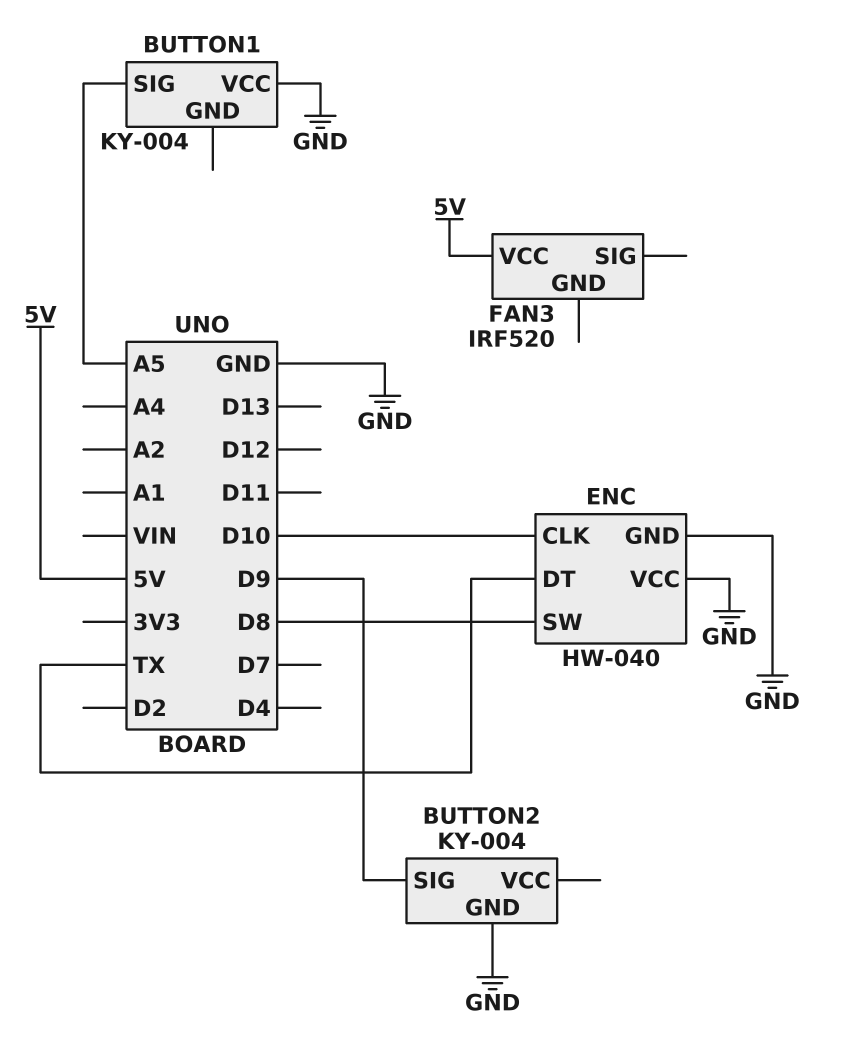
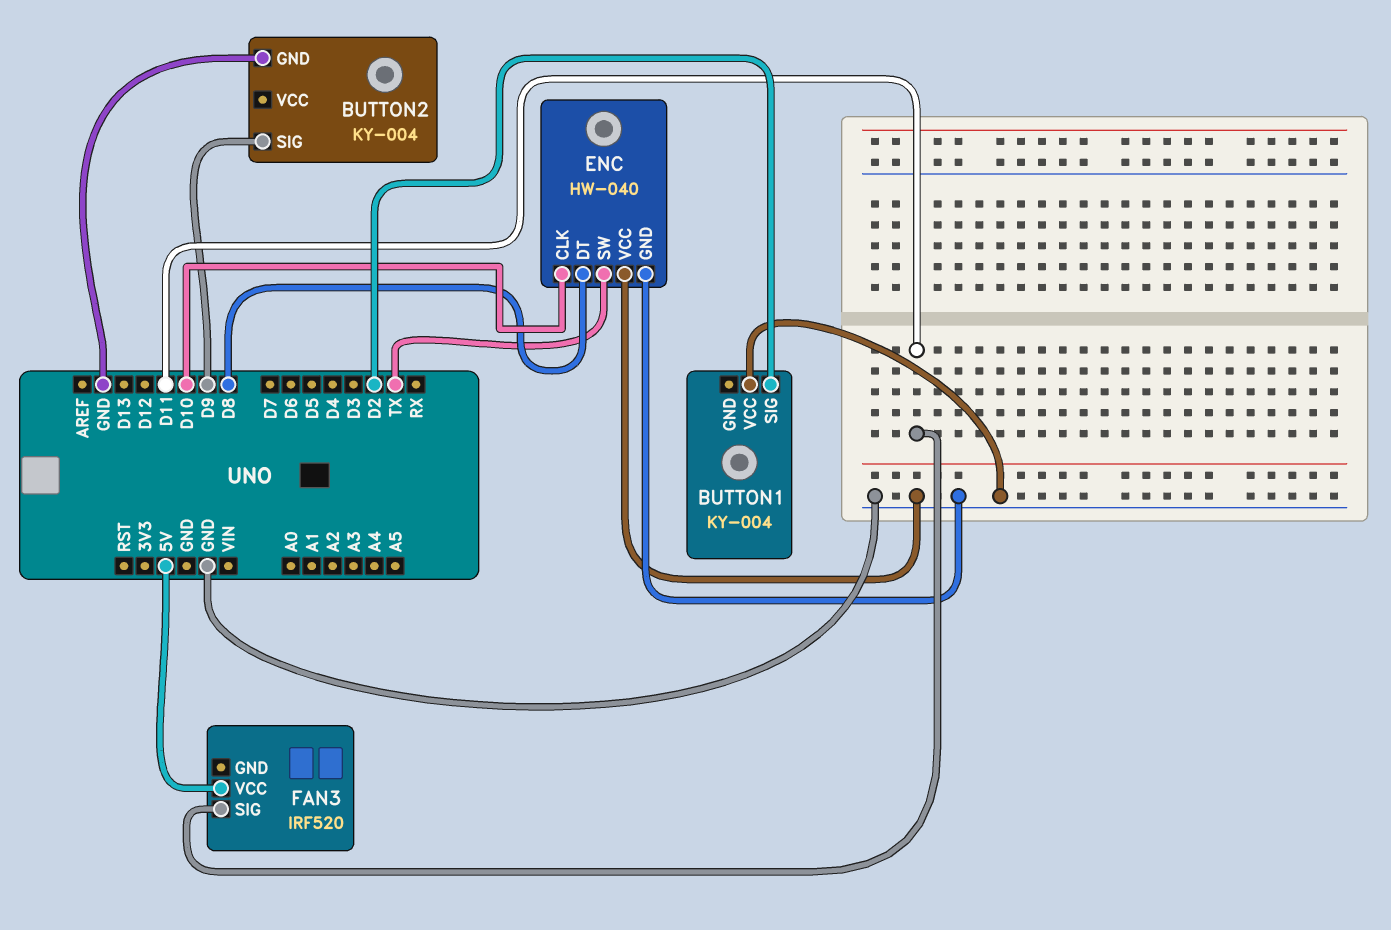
BUTTON1 pin SIG: A5 -> D2
ENC pin DT: TX -> D8
ENC pin SW: D8 -> TX
FAN3 pin SIG: none -> D11

